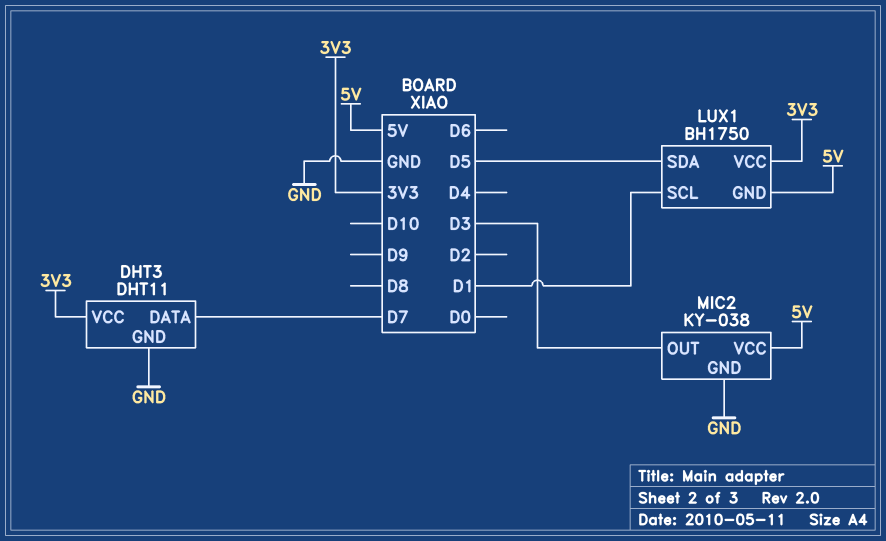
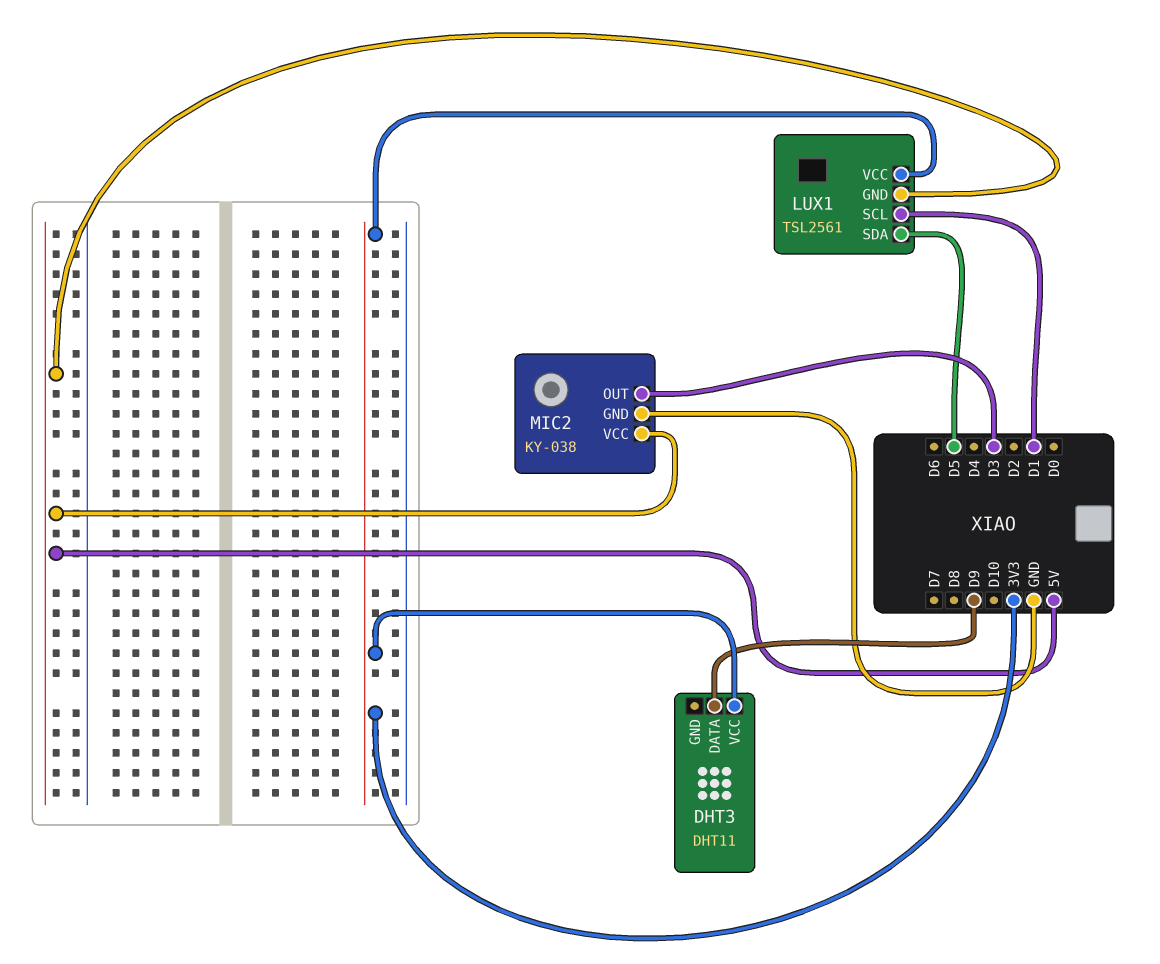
DHT3 pin DATA: D7 -> D9
DHT3 pin GND: GND -> none
LUX1: BH1750 -> TSL2561

